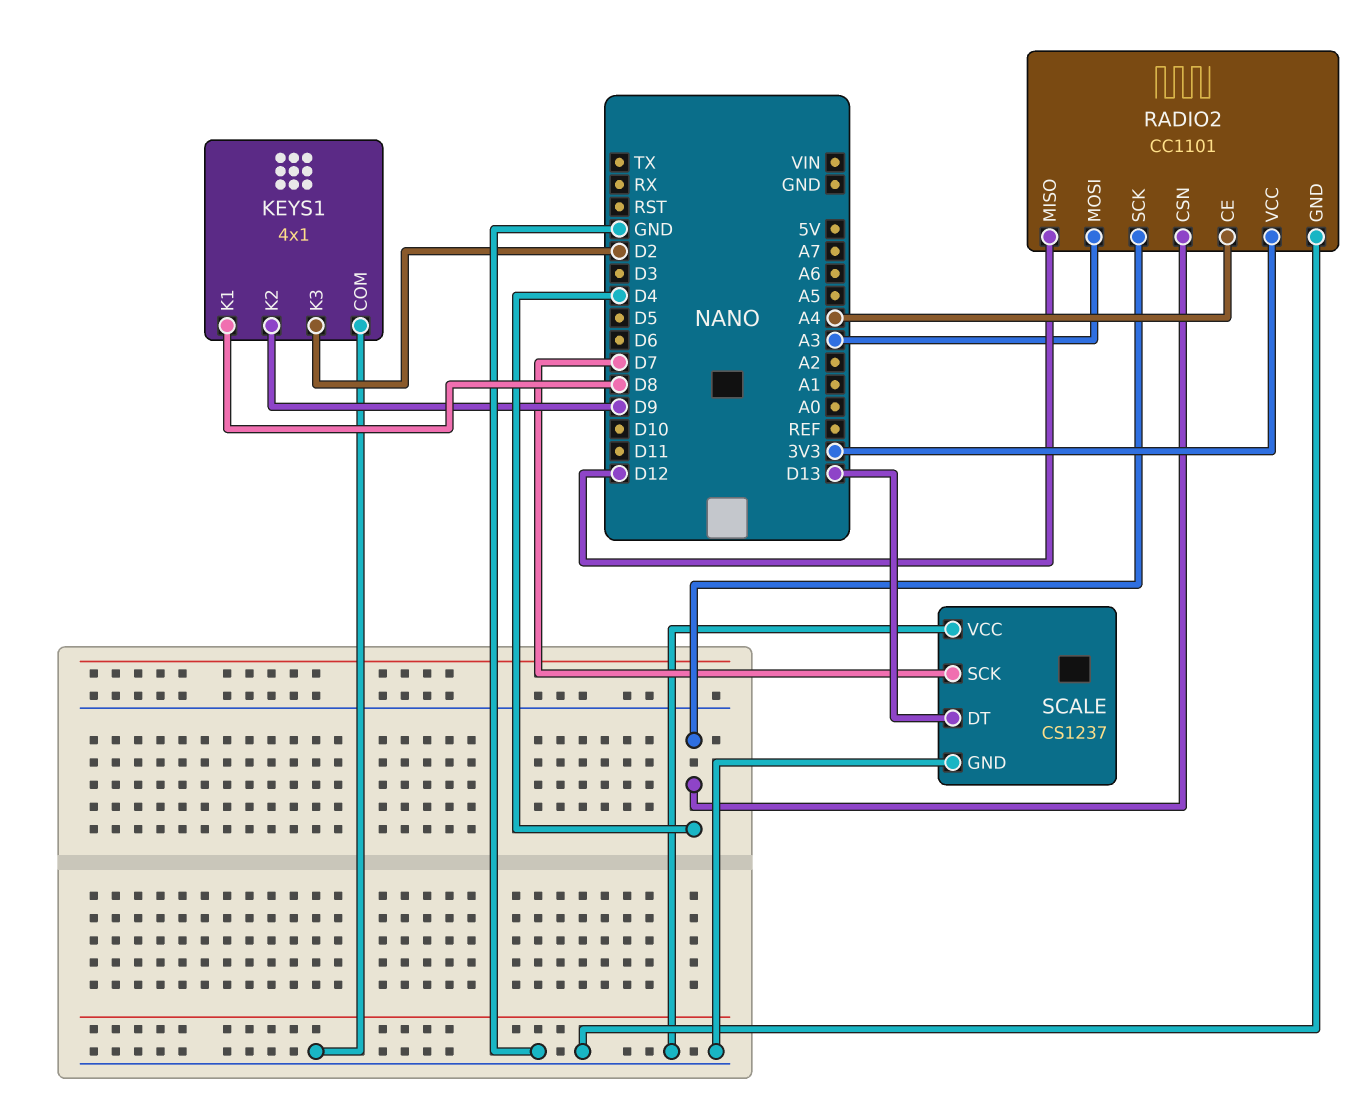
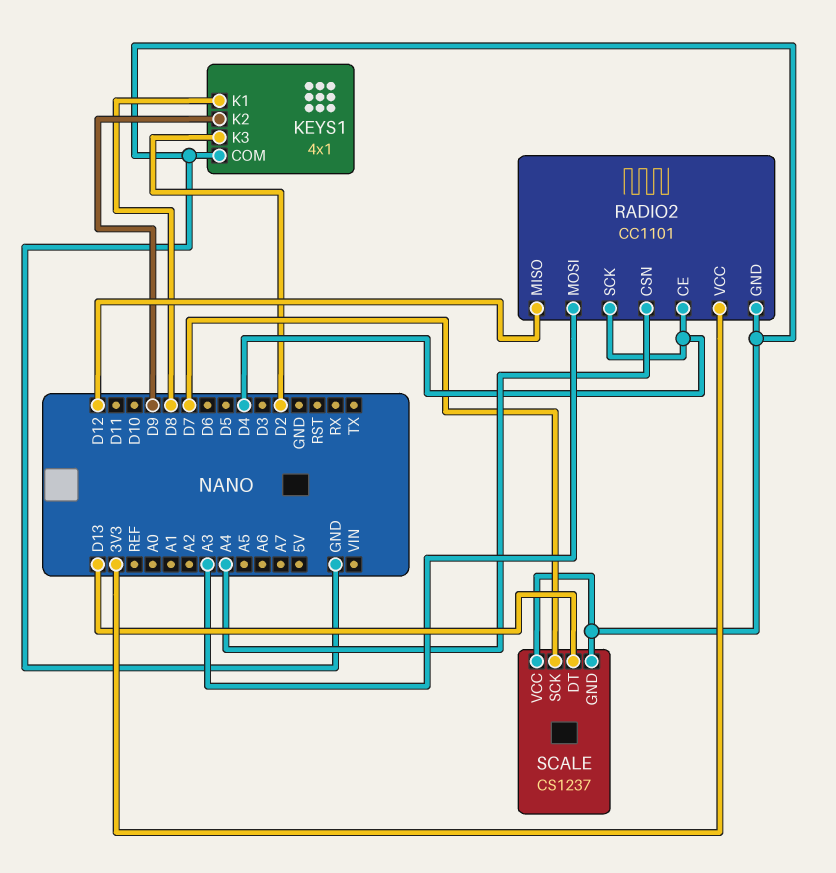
RADIO2 pin CE: A4 -> D4
RADIO2 pin CSN: D4 -> A4

